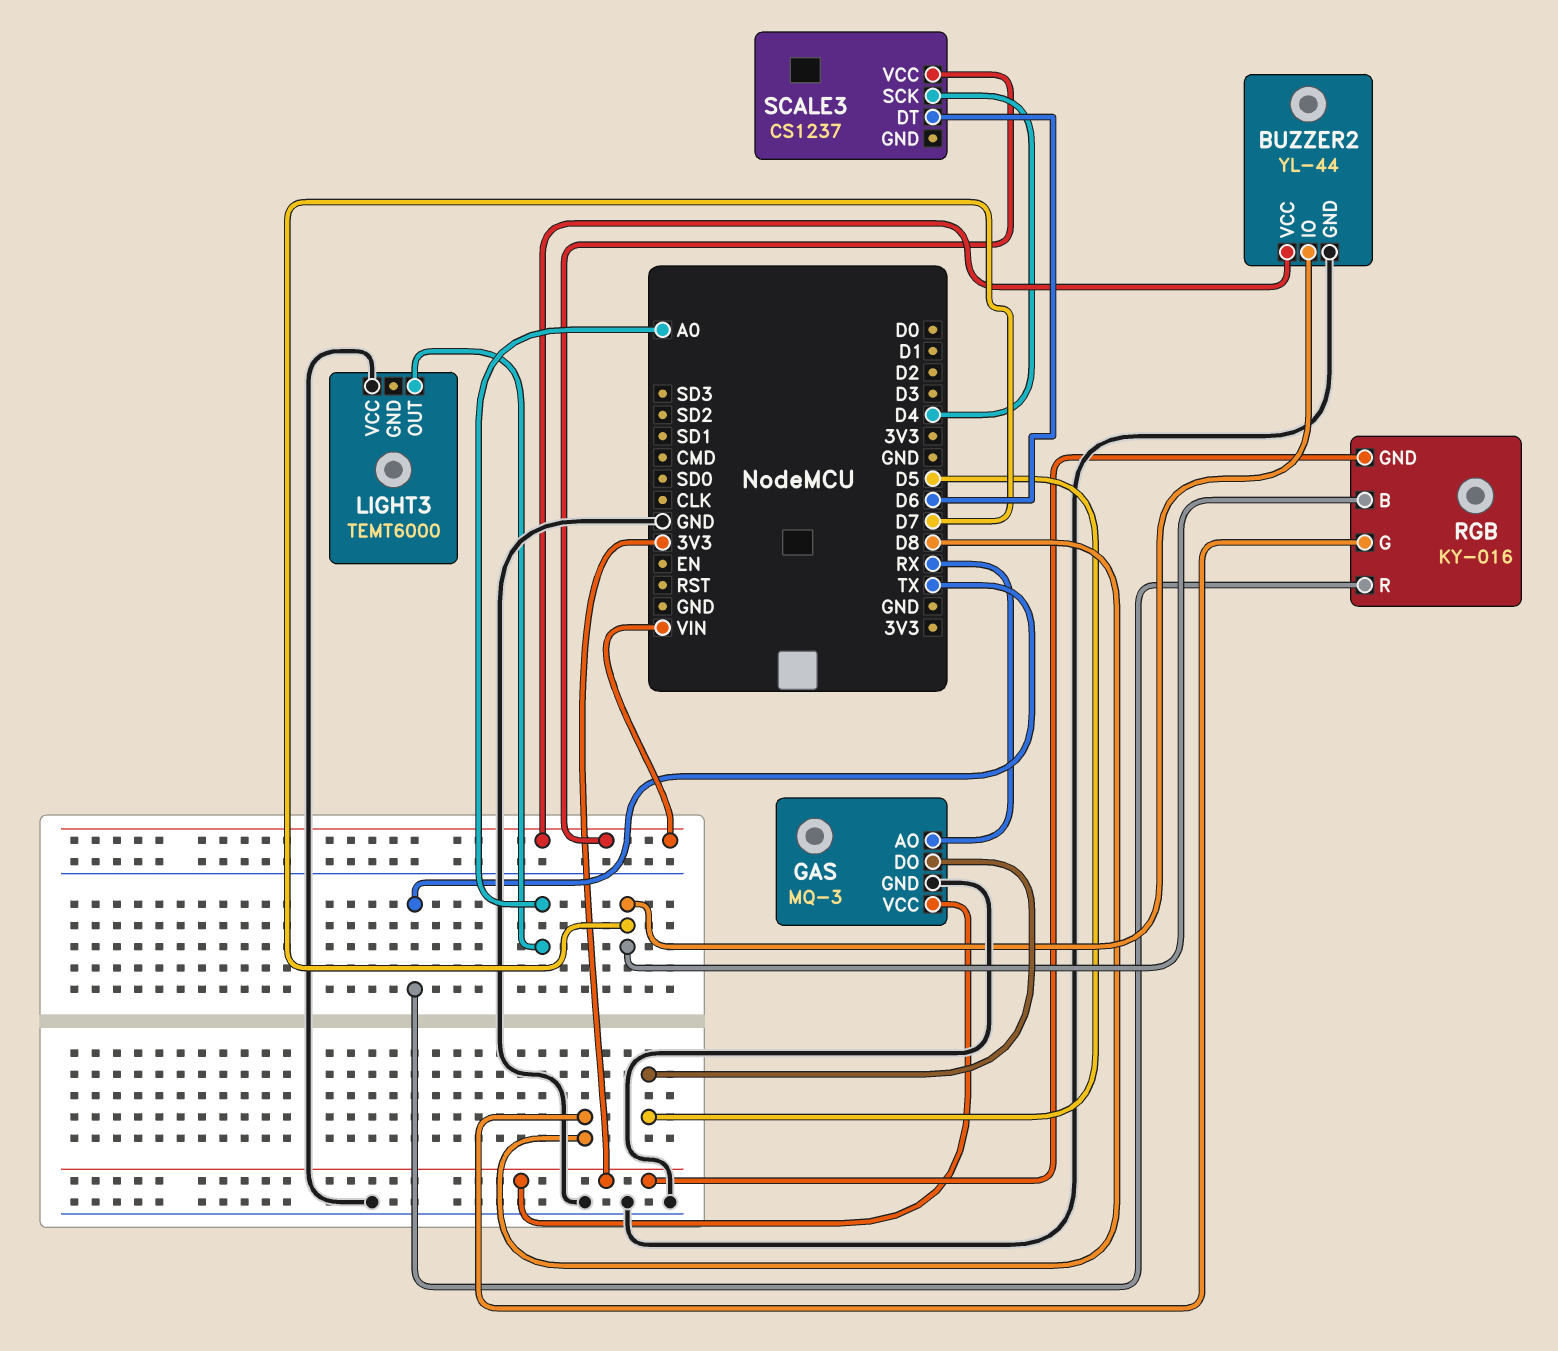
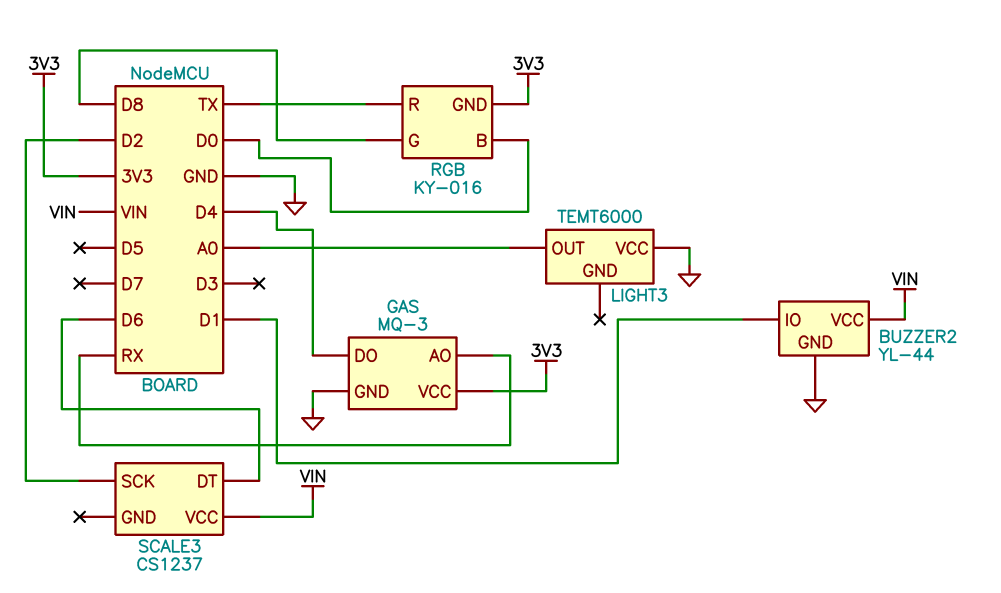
BUZZER2 pin IO: D7 -> D1
GAS pin DO: D5 -> D4
RGB pin B: D7 -> D0
SCALE3 pin SCK: D4 -> D2

